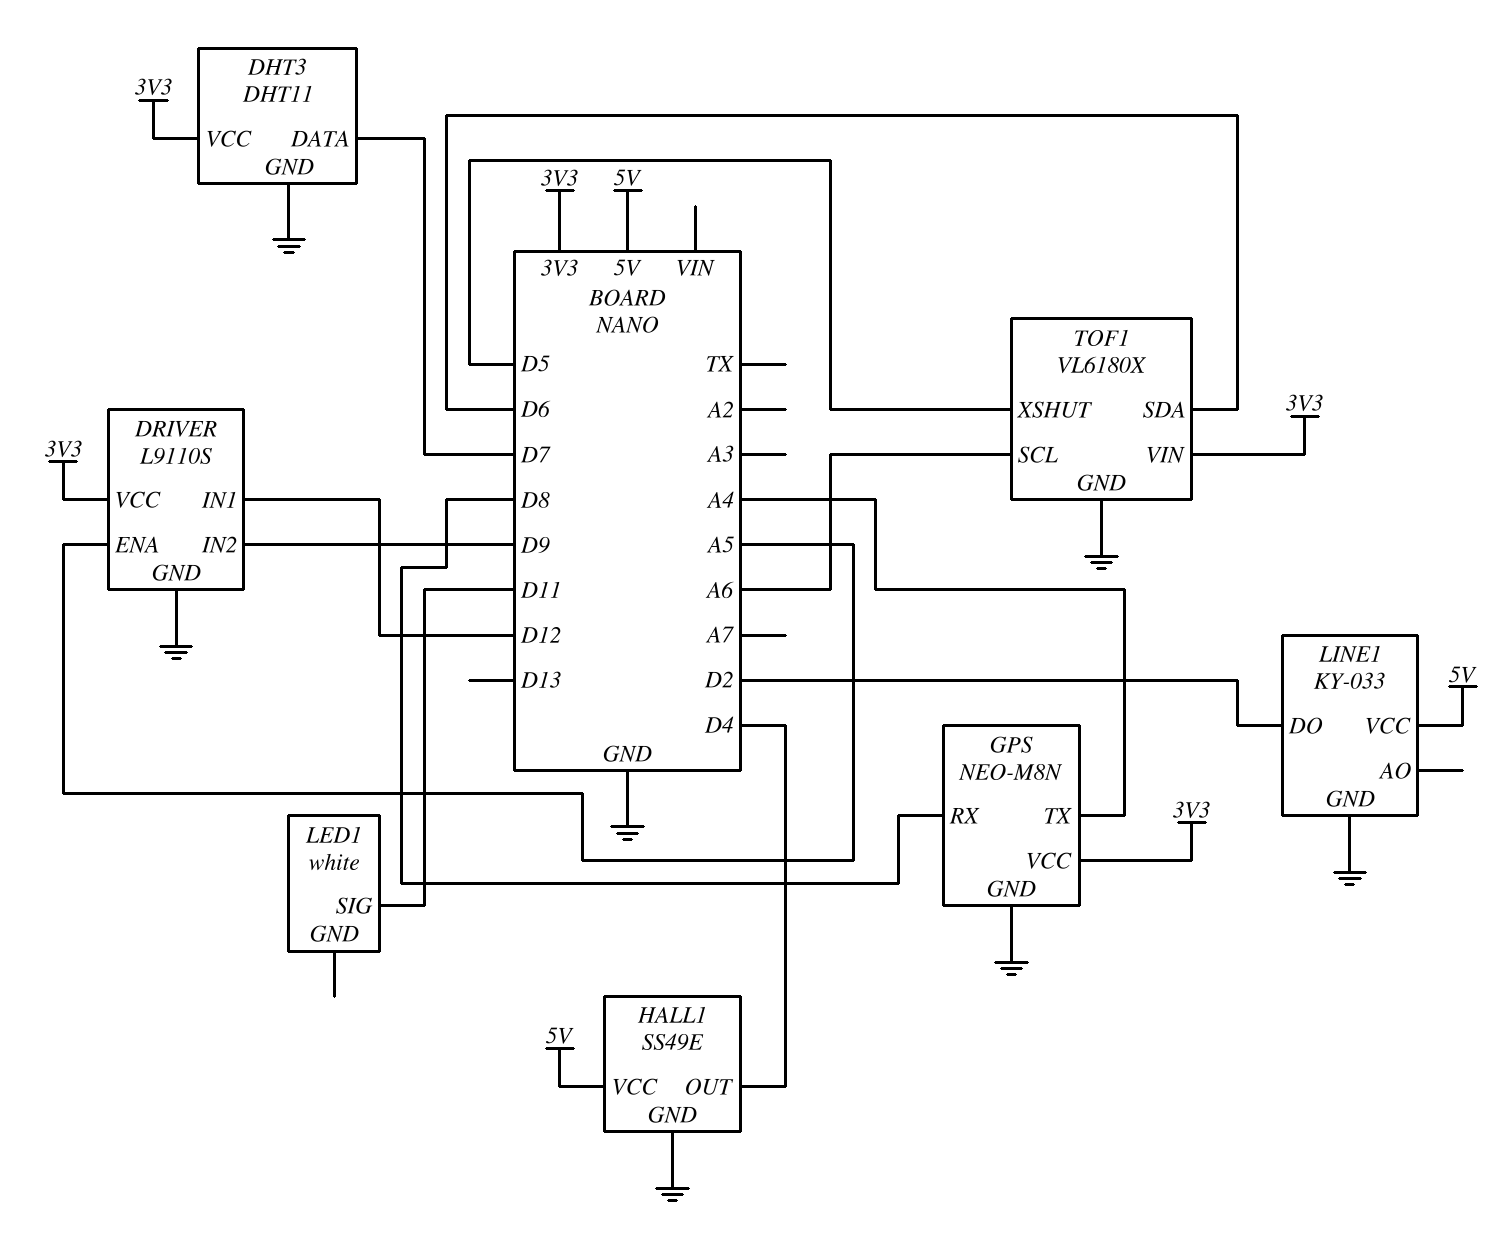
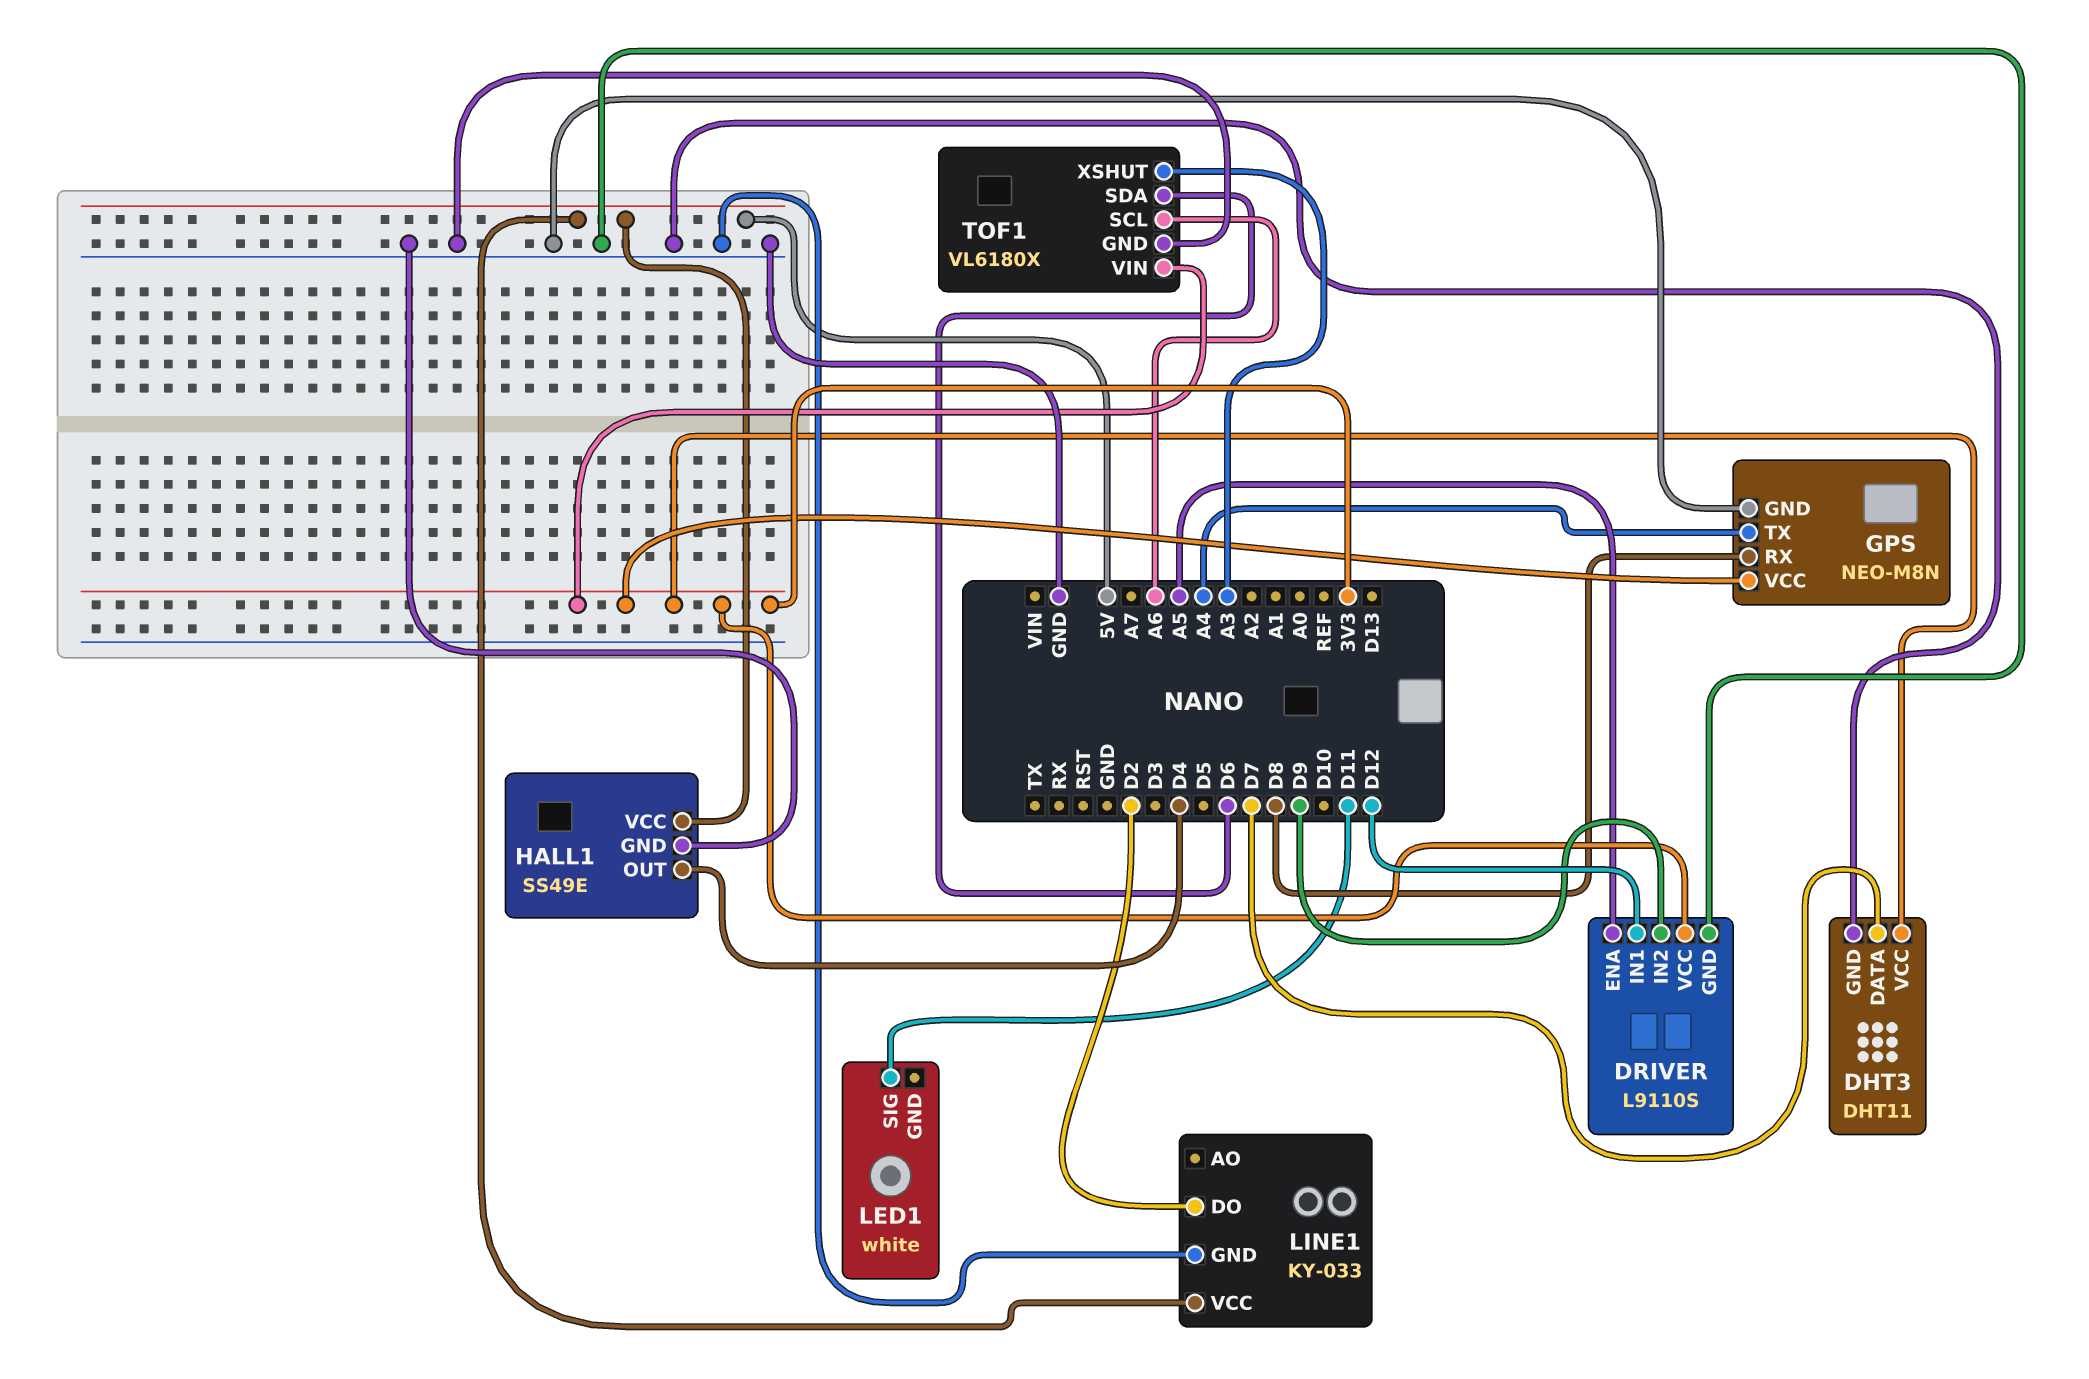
TOF1 pin XSHUT: D5 -> A3

